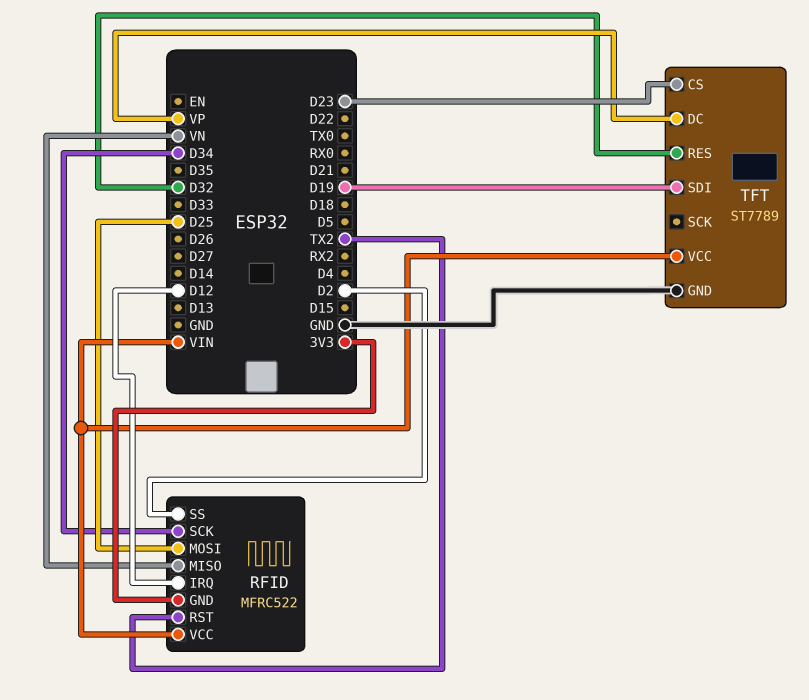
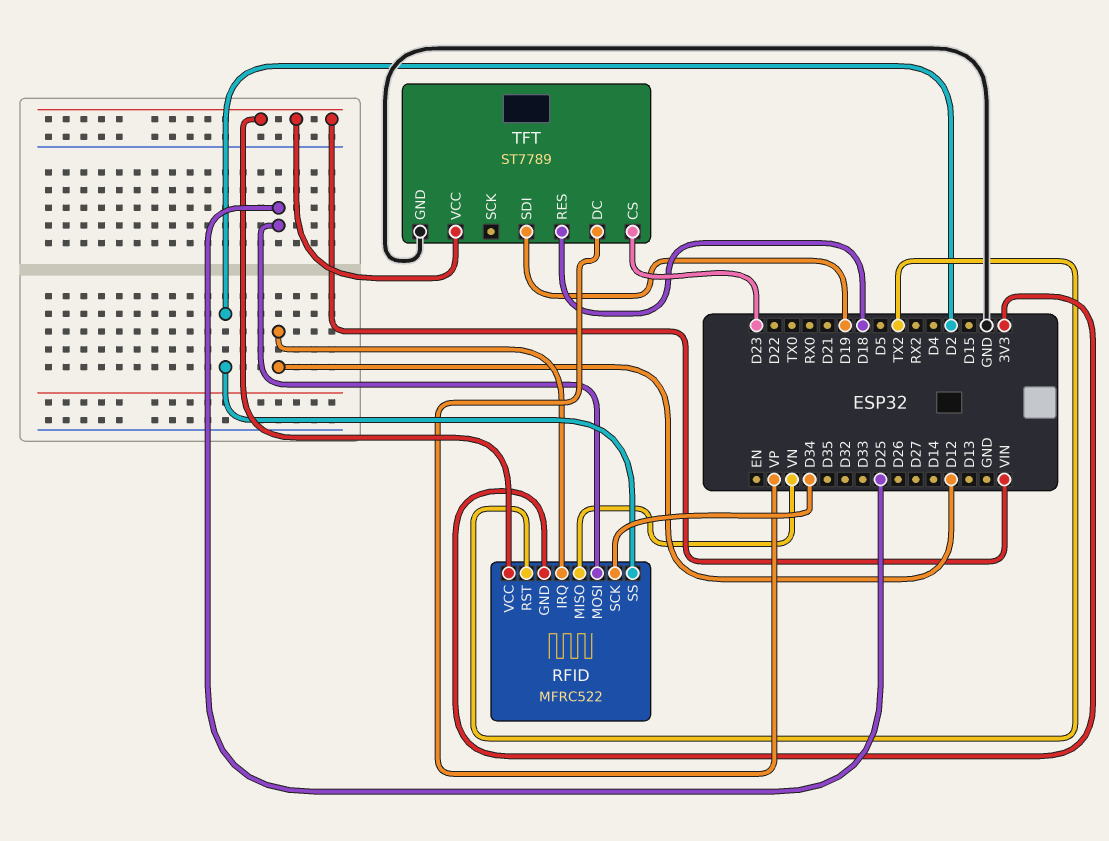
TFT pin RES: D32 -> D18

